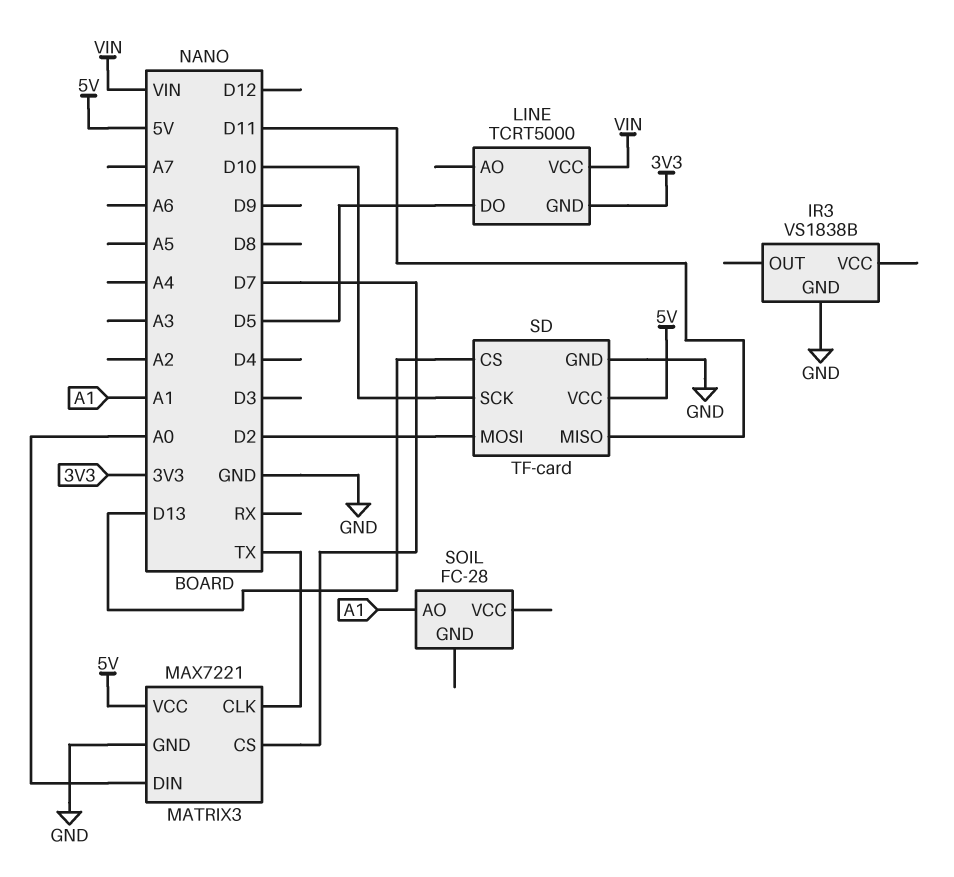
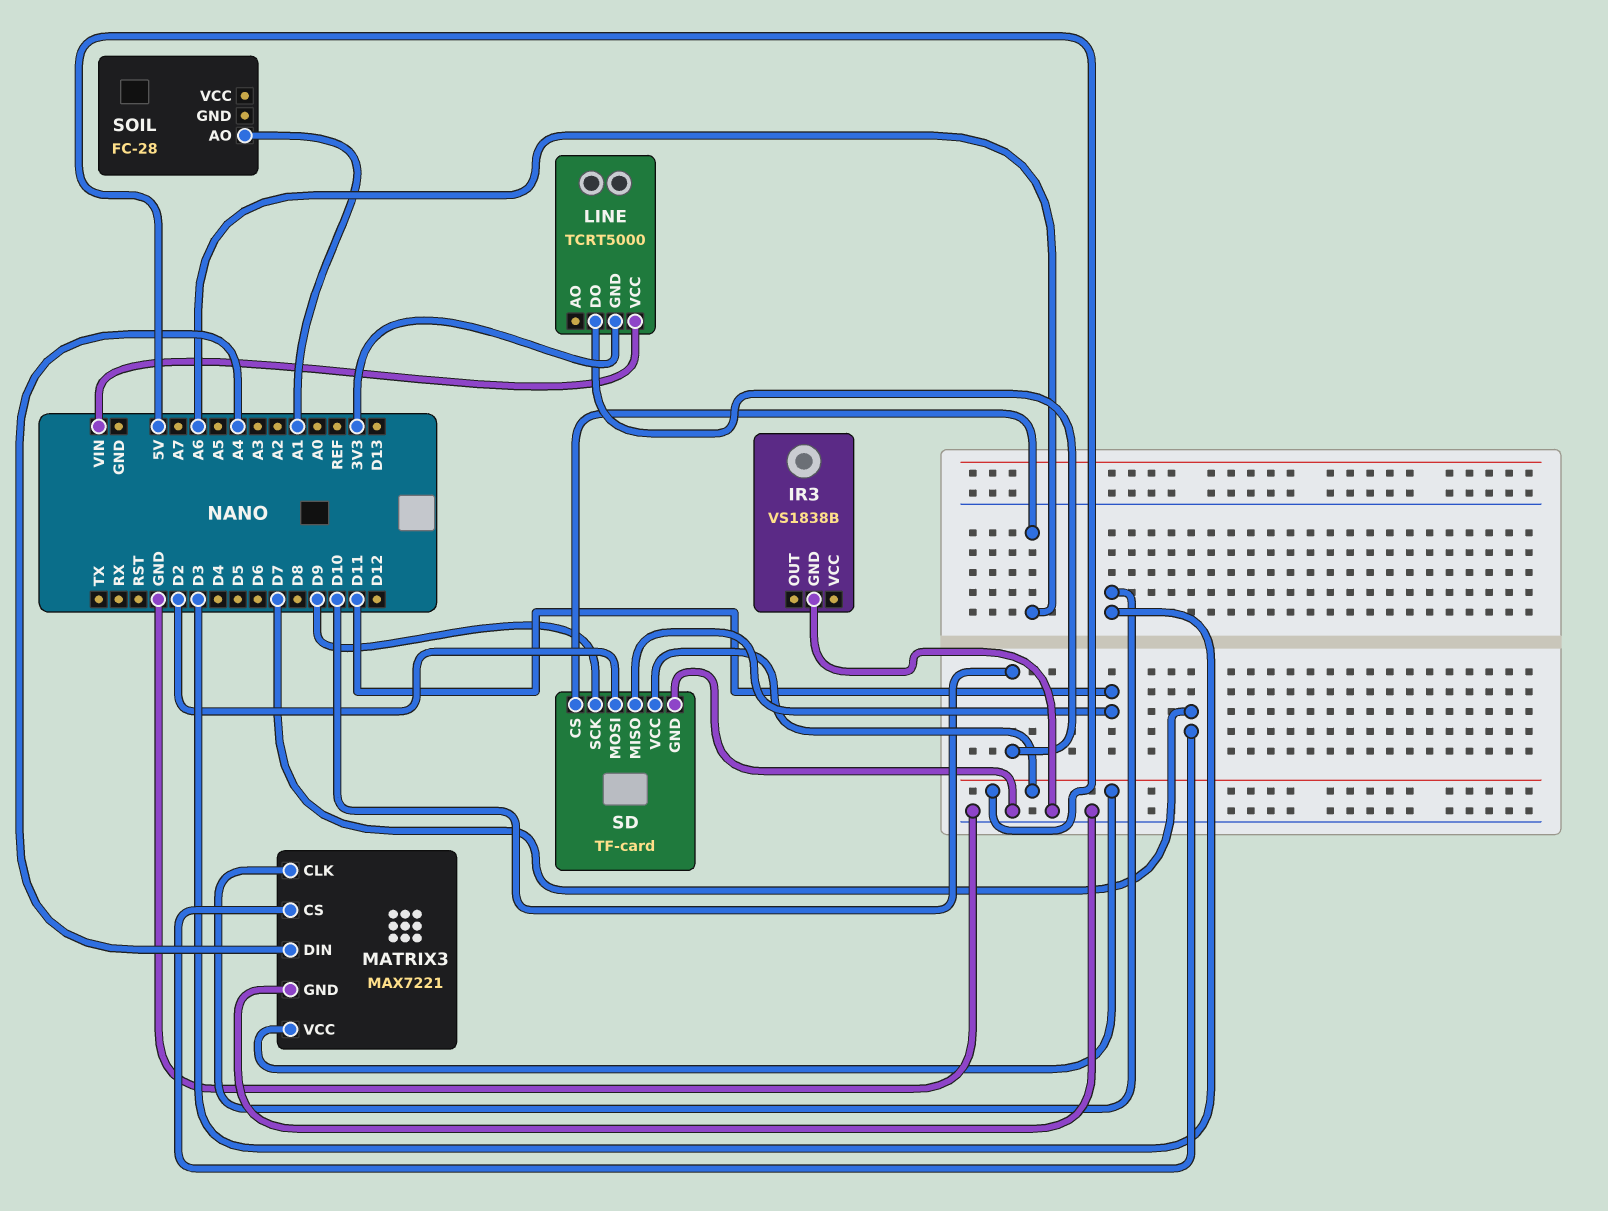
LINE pin DO: D5 -> D10
MATRIX3 pin CLK: TX -> D3
MATRIX3 pin DIN: A0 -> A4
SD pin CS: D13 -> A6
SD pin SCK: D10 -> D9

